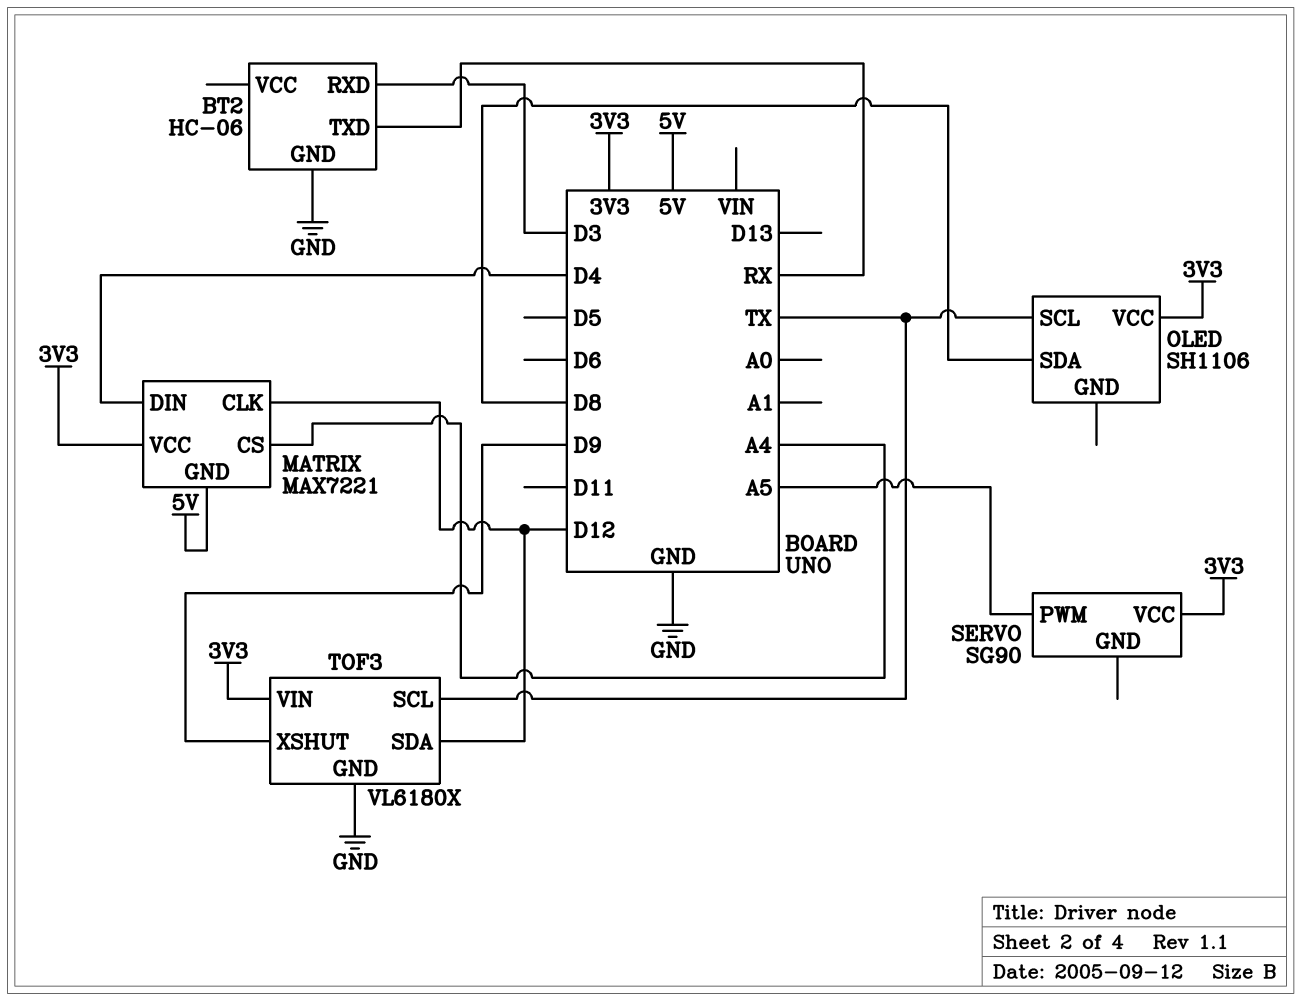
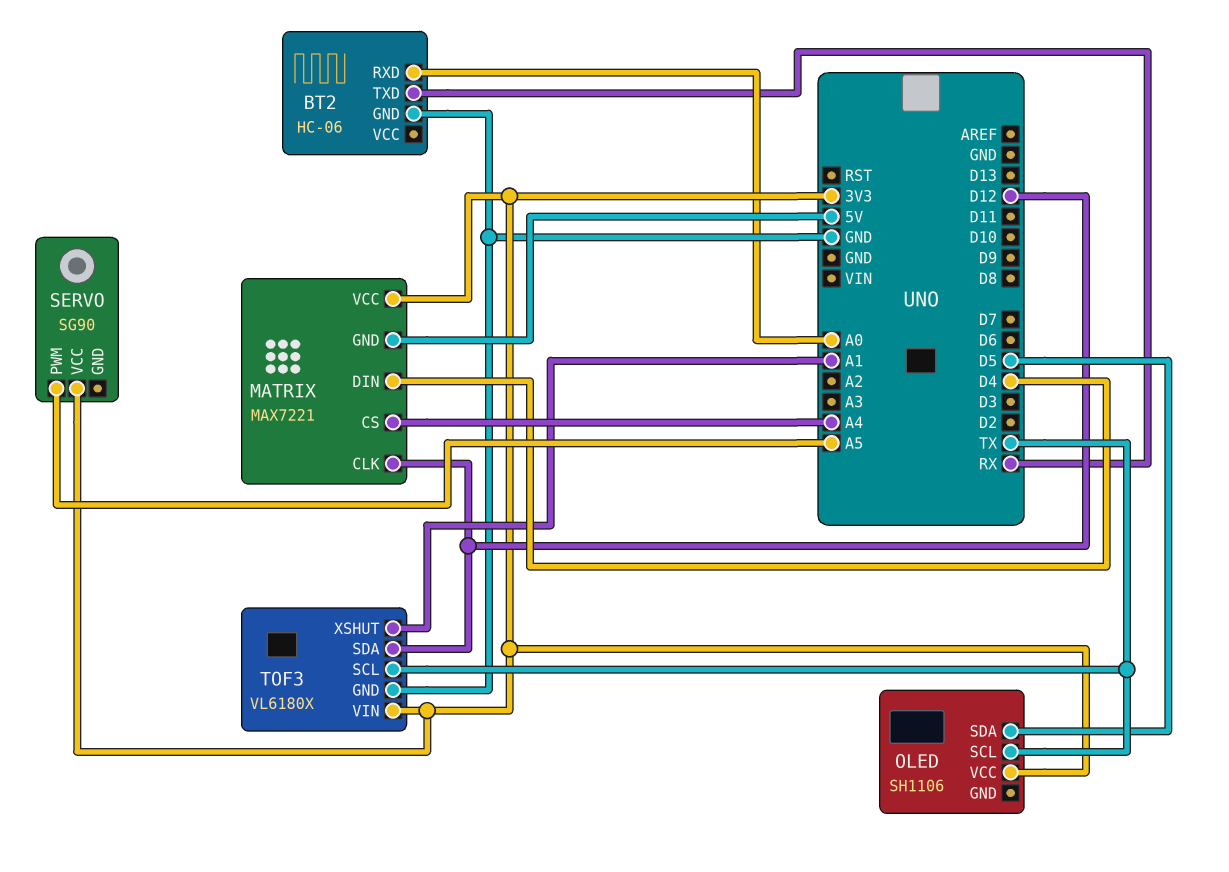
BT2 pin RXD: D3 -> A0
OLED pin SDA: D8 -> D5
TOF3 pin XSHUT: D9 -> A1

